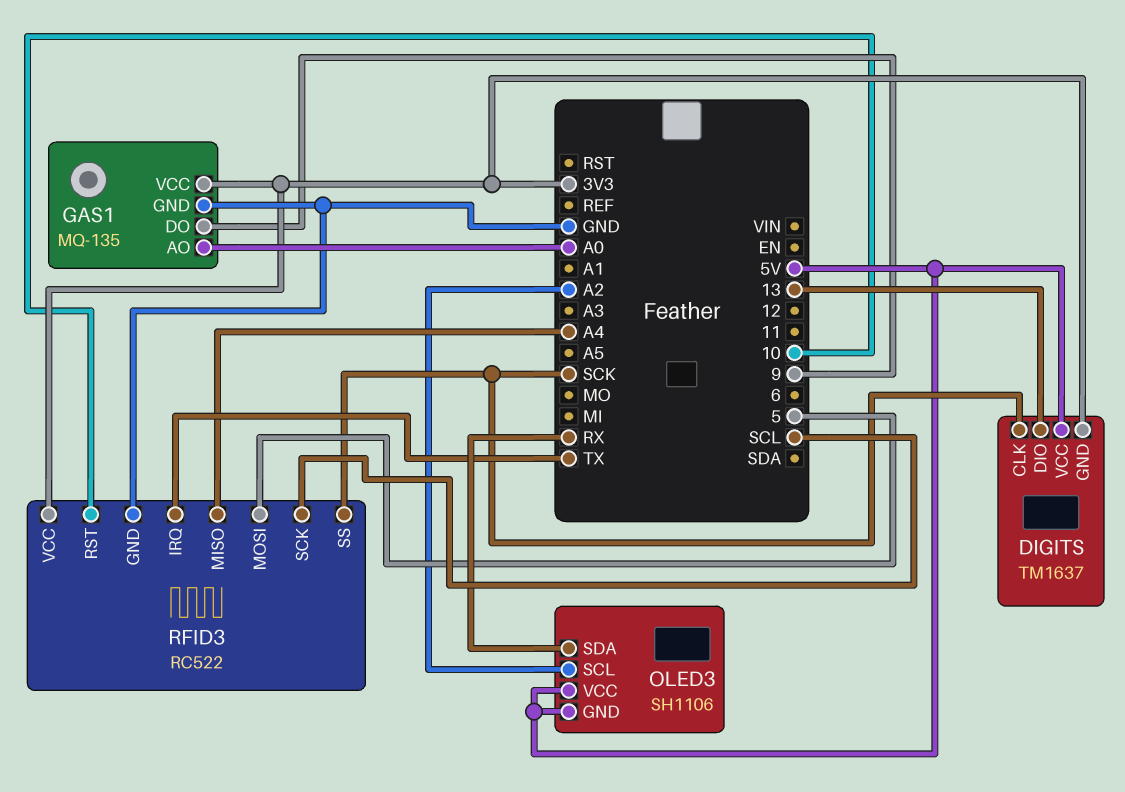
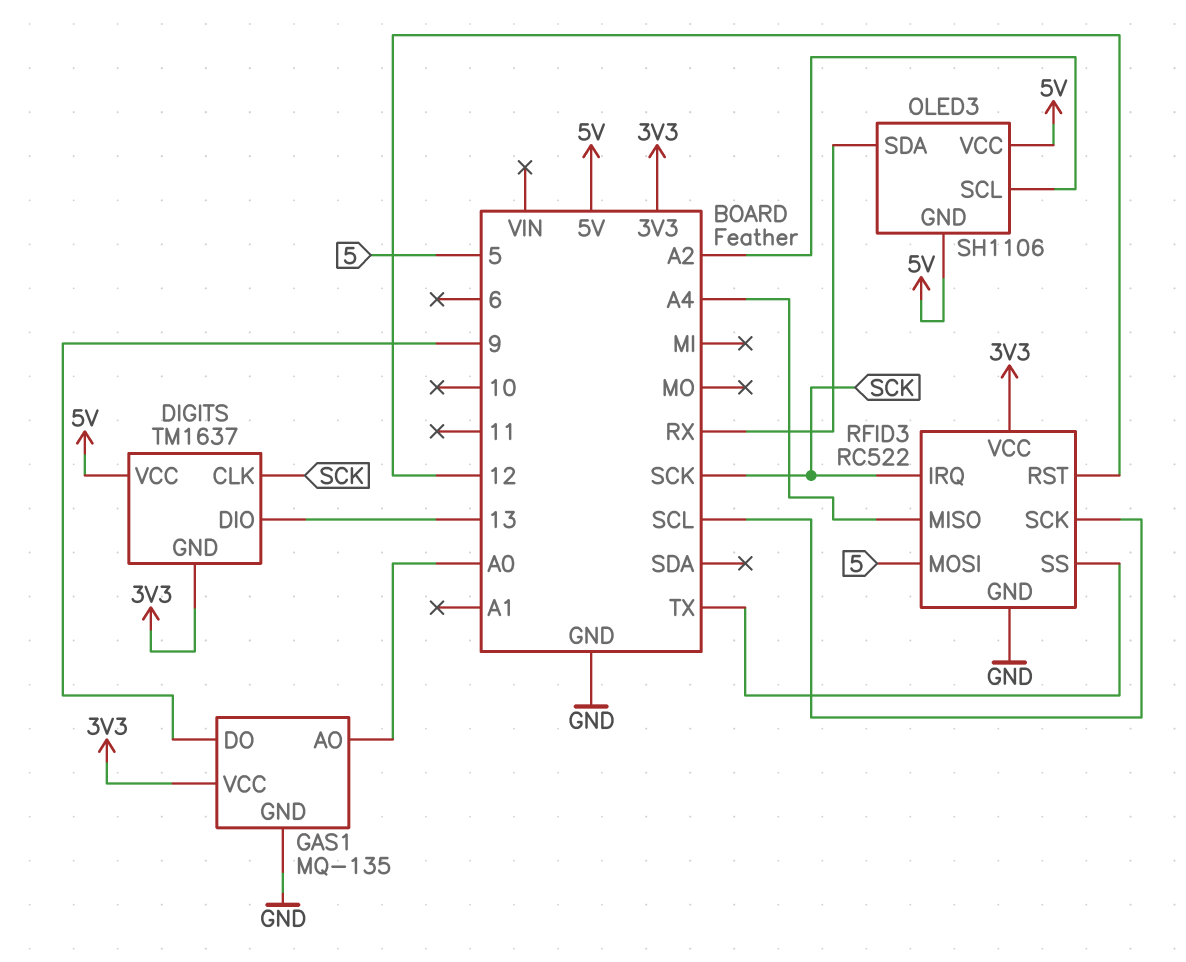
RFID3 pin IRQ: TX -> SCK
RFID3 pin RST: 10 -> 12
RFID3 pin SS: SCK -> TX

